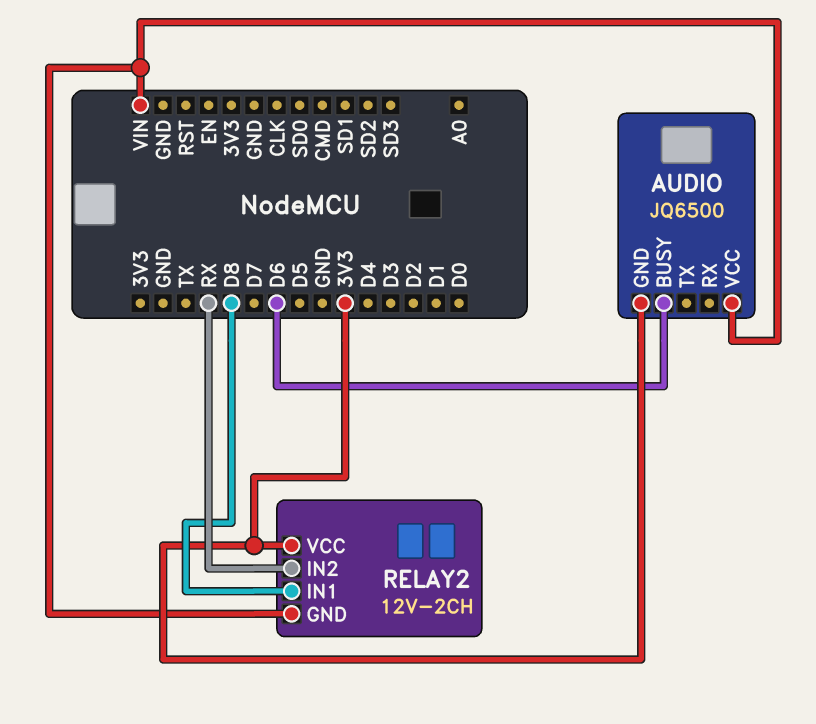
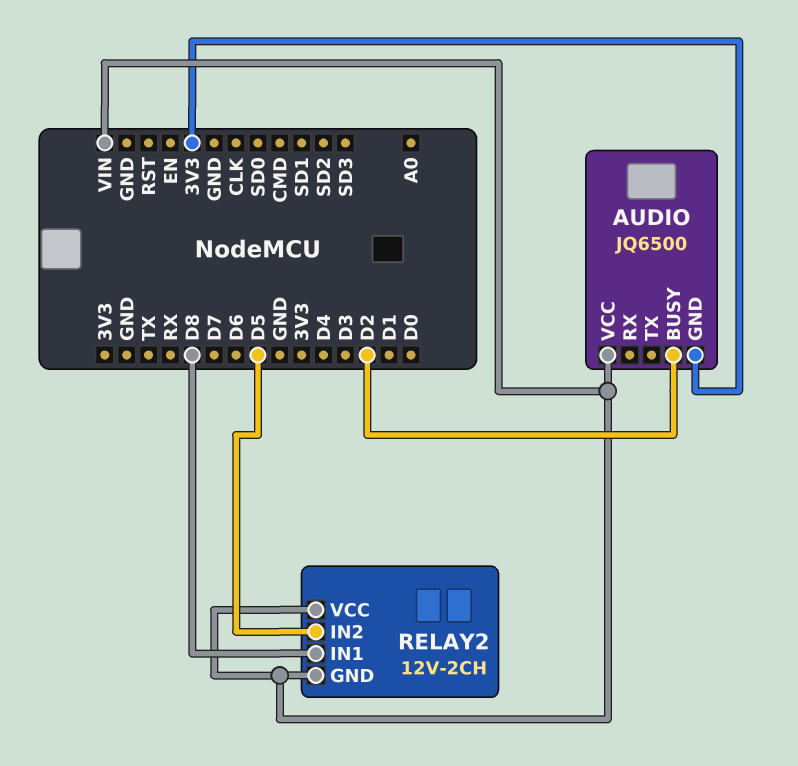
AUDIO pin BUSY: D6 -> D2
RELAY2 pin IN2: RX -> D5
RELAY2 pin VCC: 3V3 -> VIN

